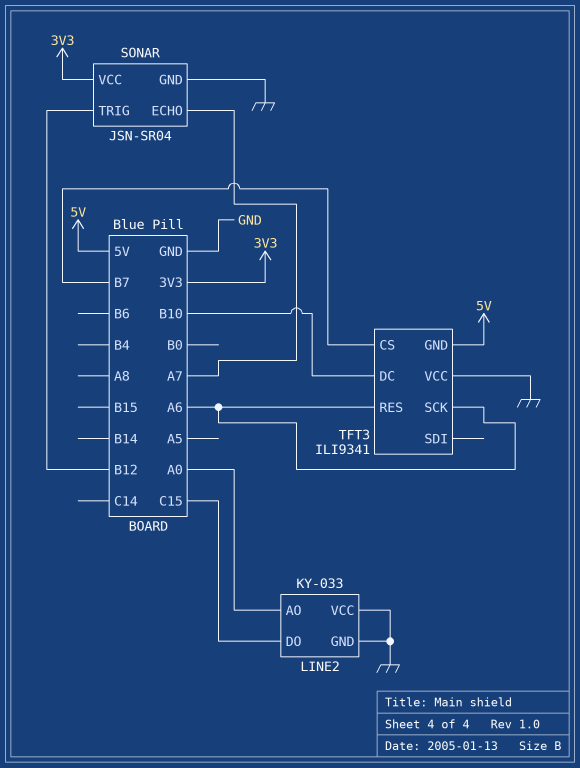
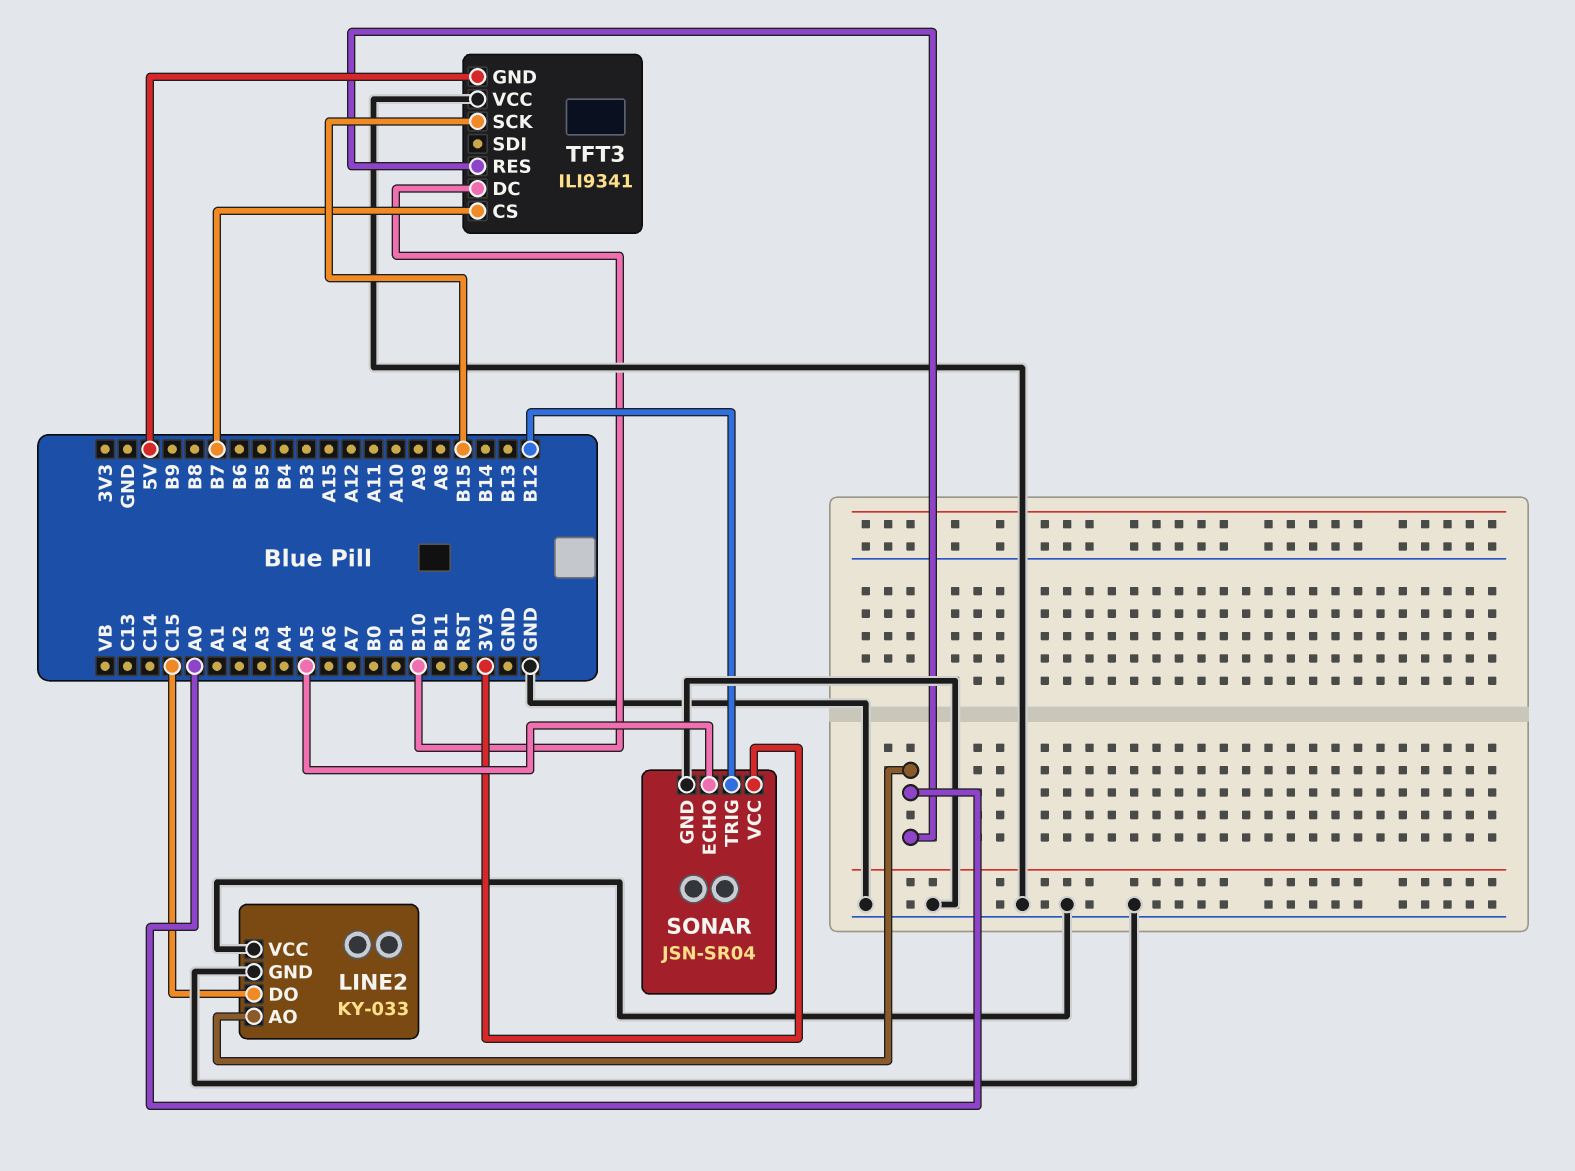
SONAR pin ECHO: A7 -> A5
TFT3 pin RES: A6 -> A0
TFT3 pin SCK: A6 -> B15

